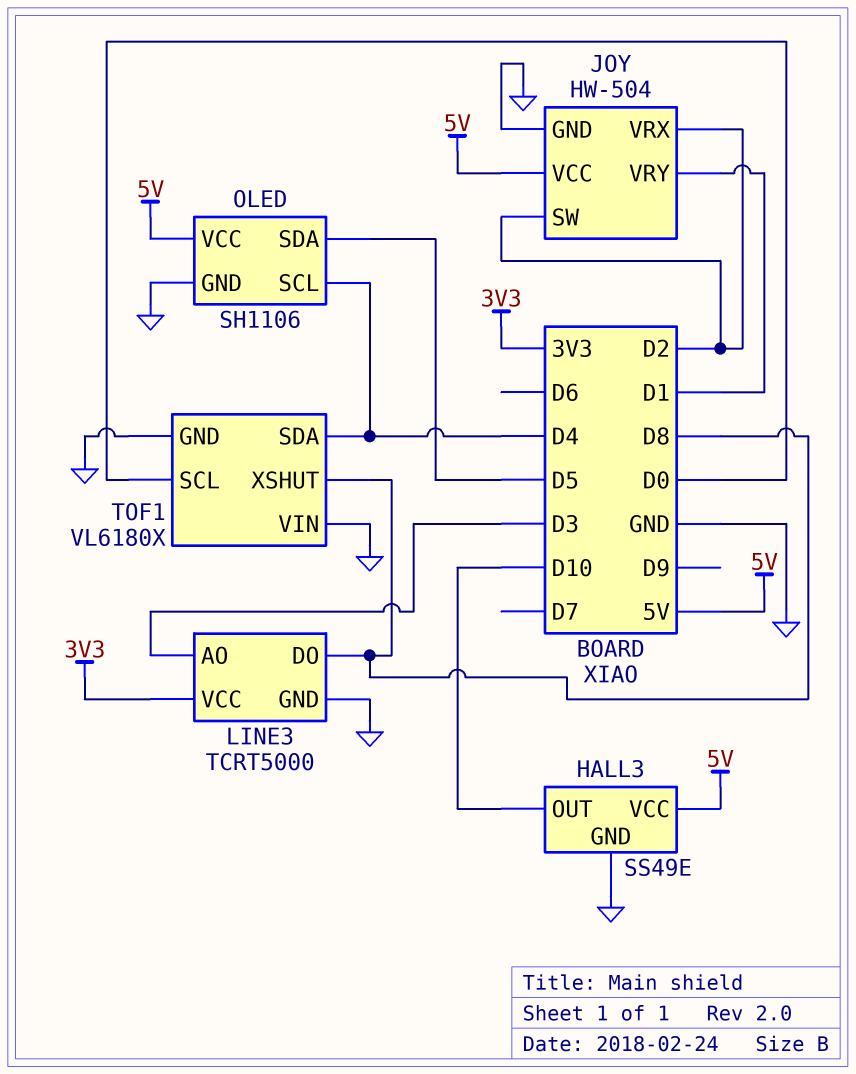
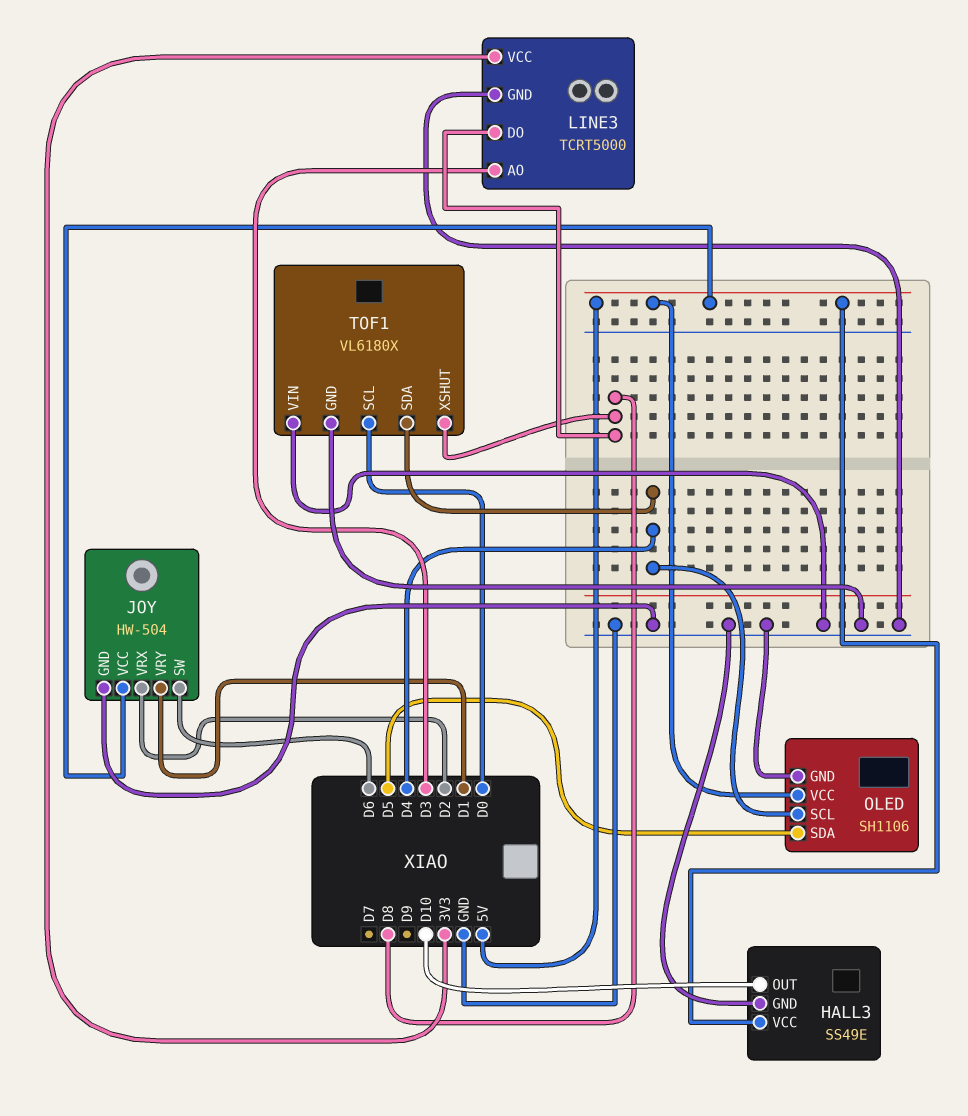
JOY pin SW: D2 -> D6

